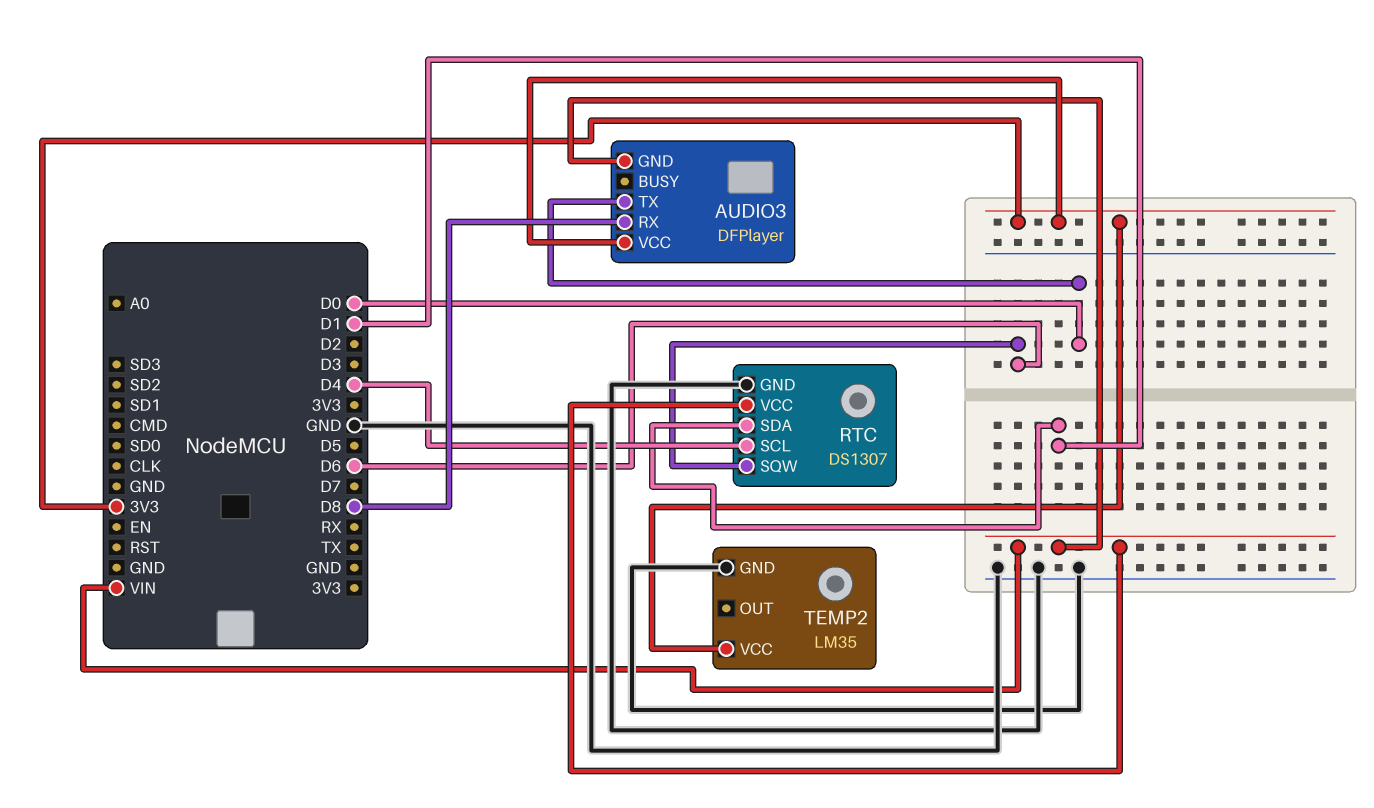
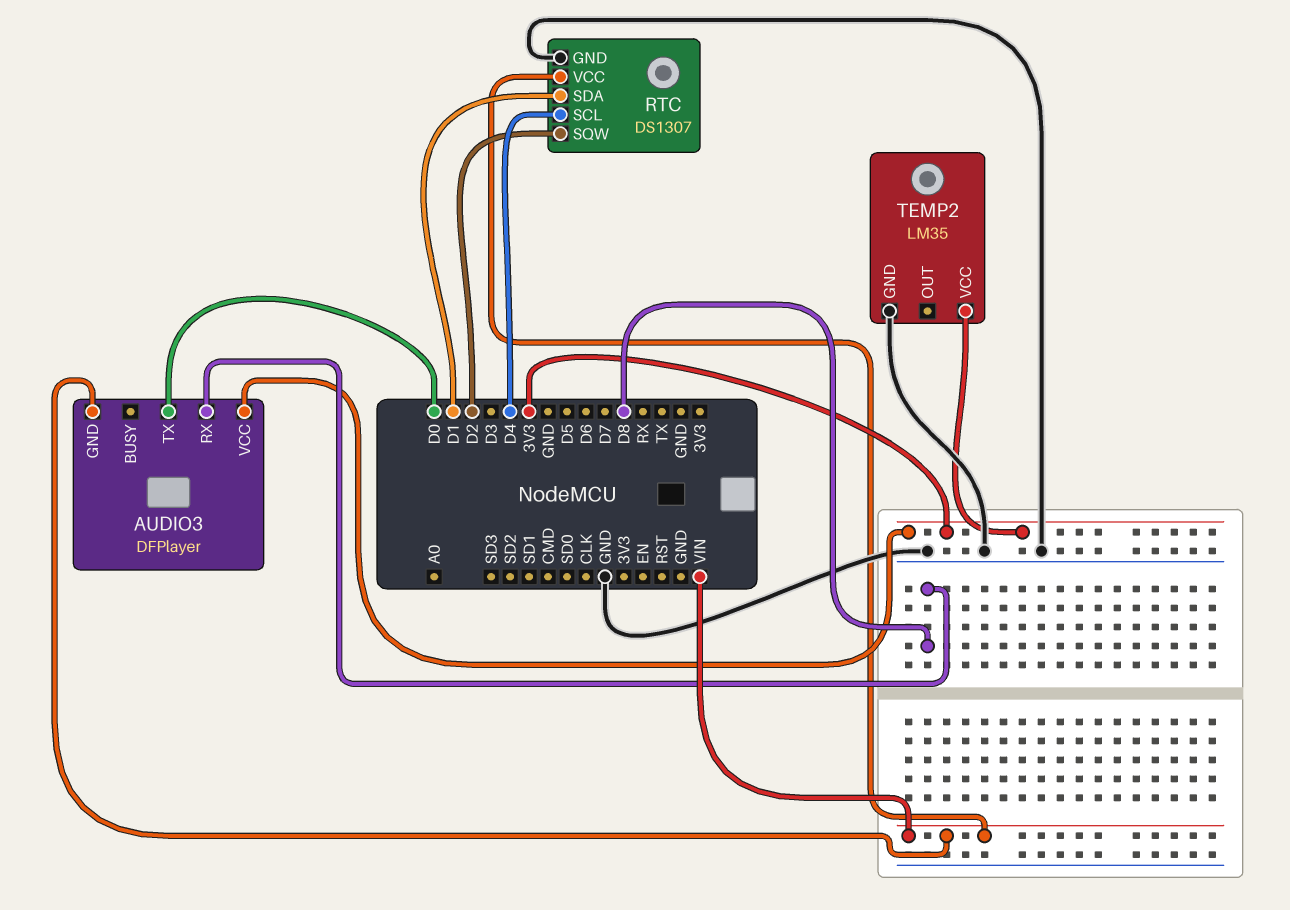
RTC pin SQW: D6 -> D2

